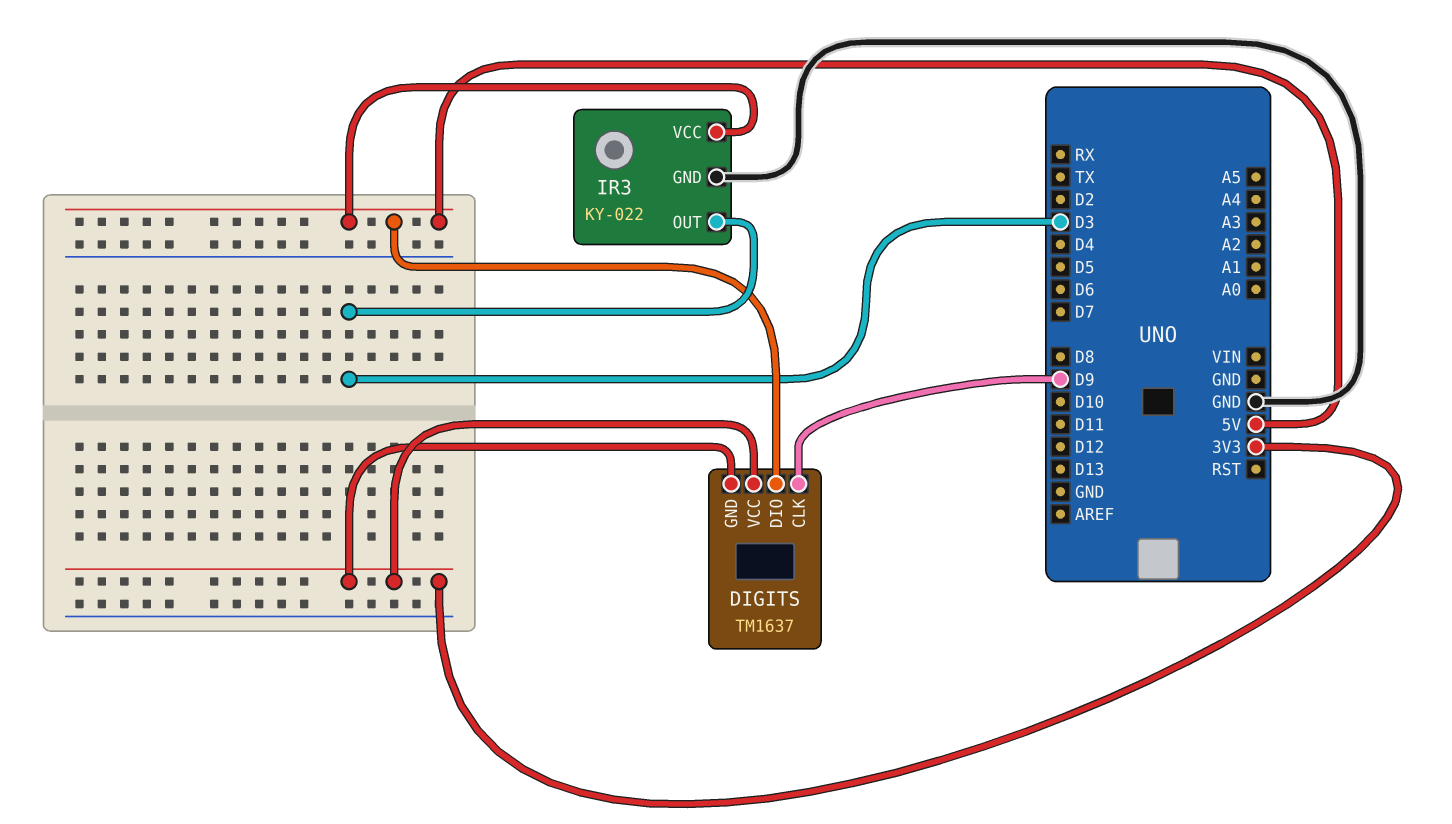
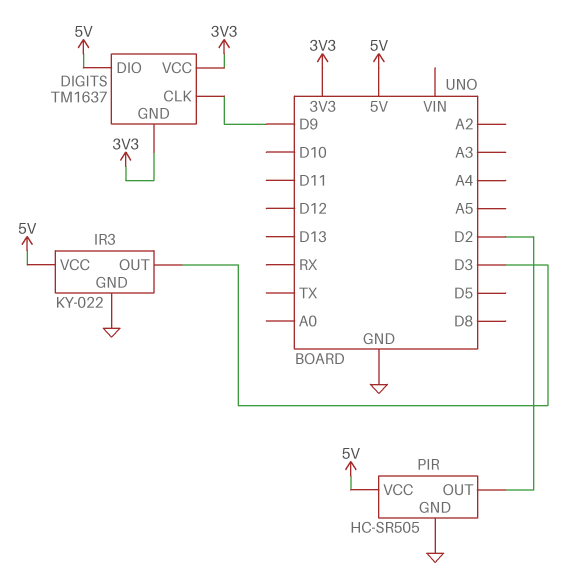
PIR: none -> HC-SR505
PIR pin GND: none -> GND
PIR pin OUT: none -> D2
PIR pin VCC: none -> 5V

